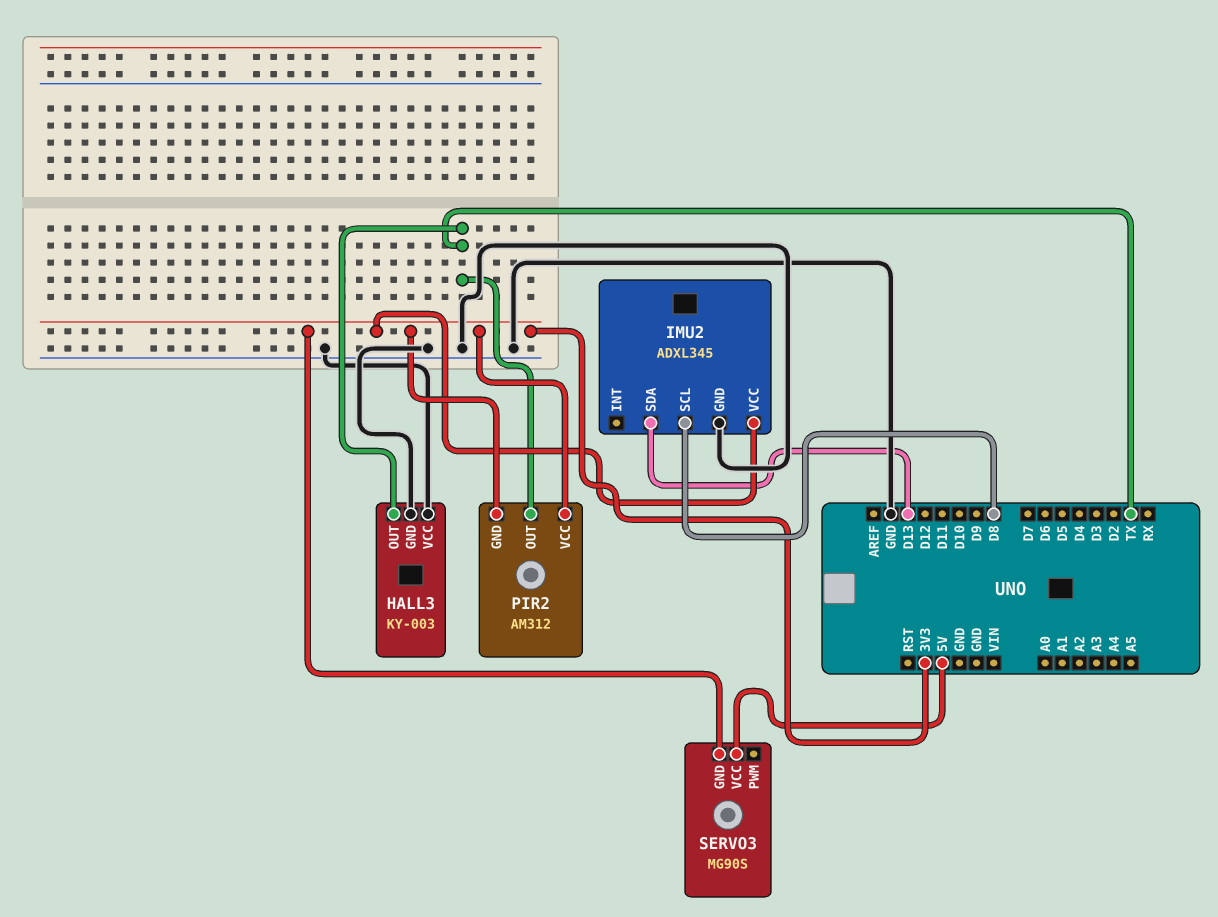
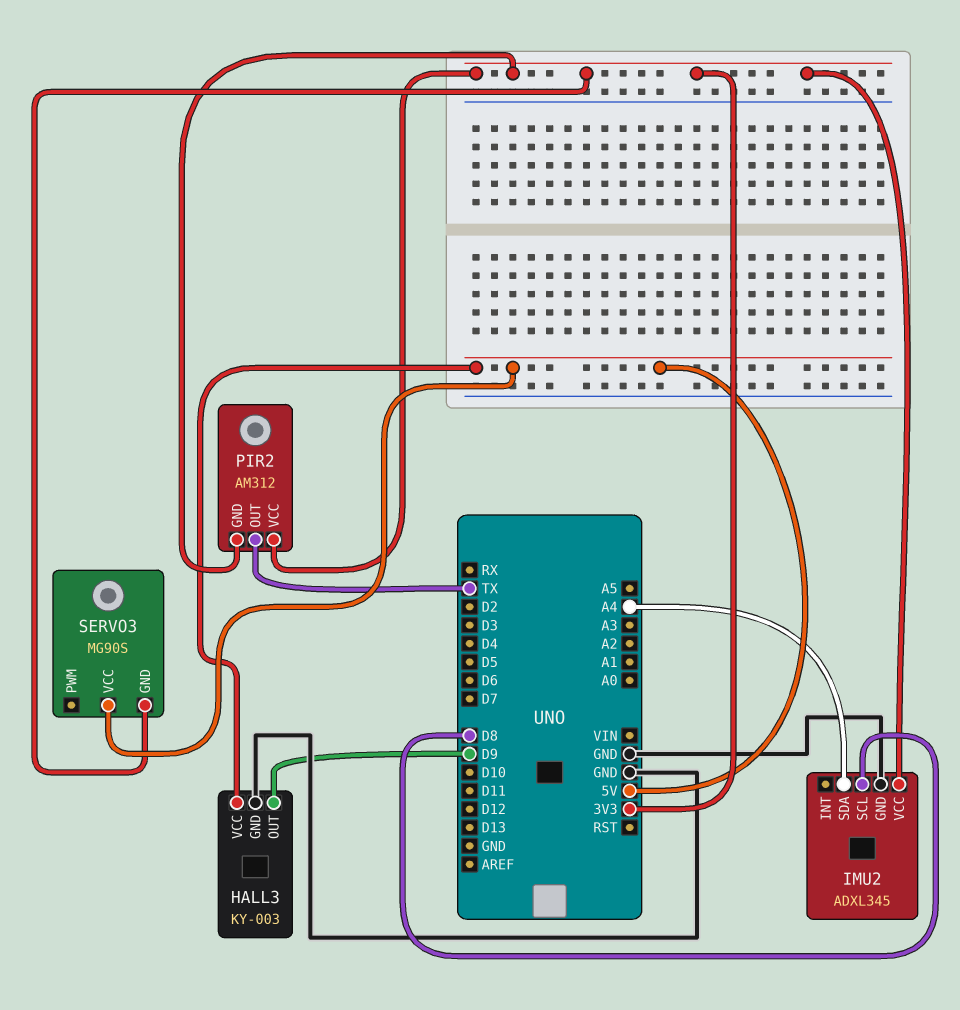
HALL3 pin OUT: TX -> D9
HALL3 pin VCC: GND -> 5V
IMU2 pin SDA: D13 -> A4

